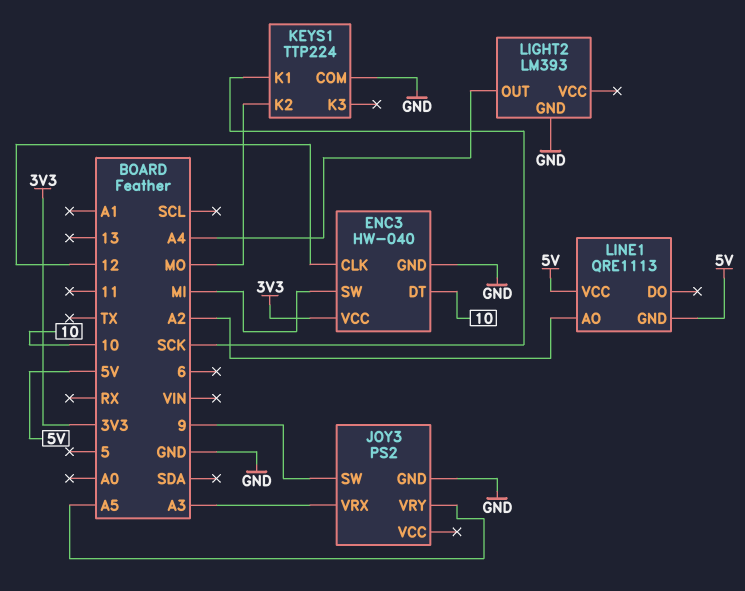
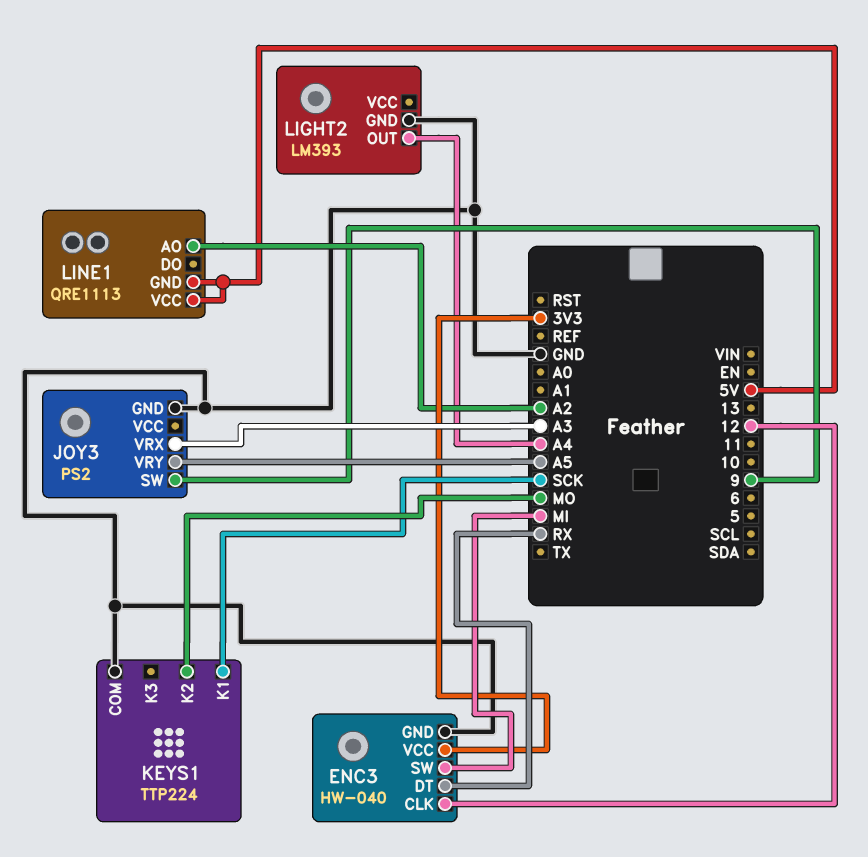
ENC3 pin DT: 10 -> RX

